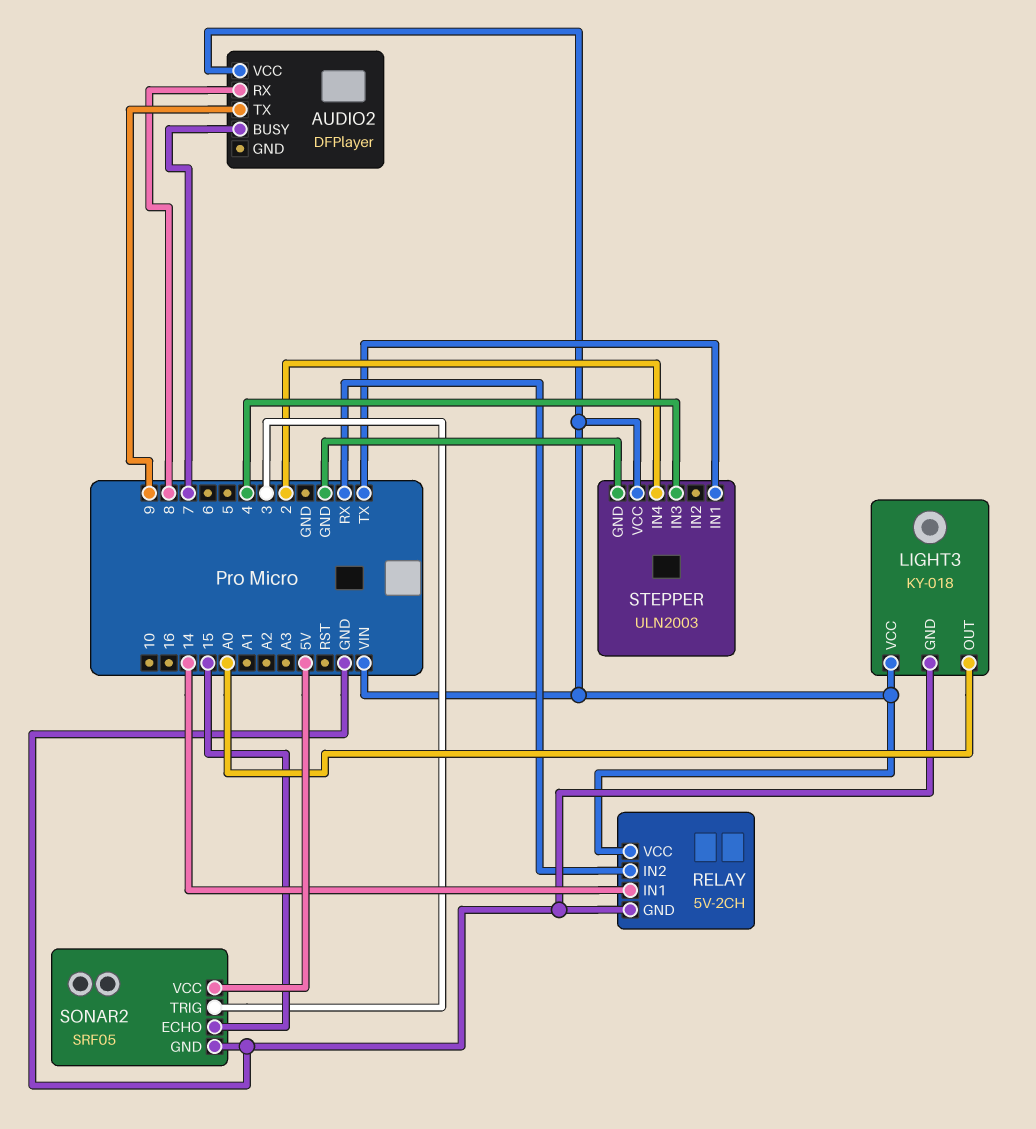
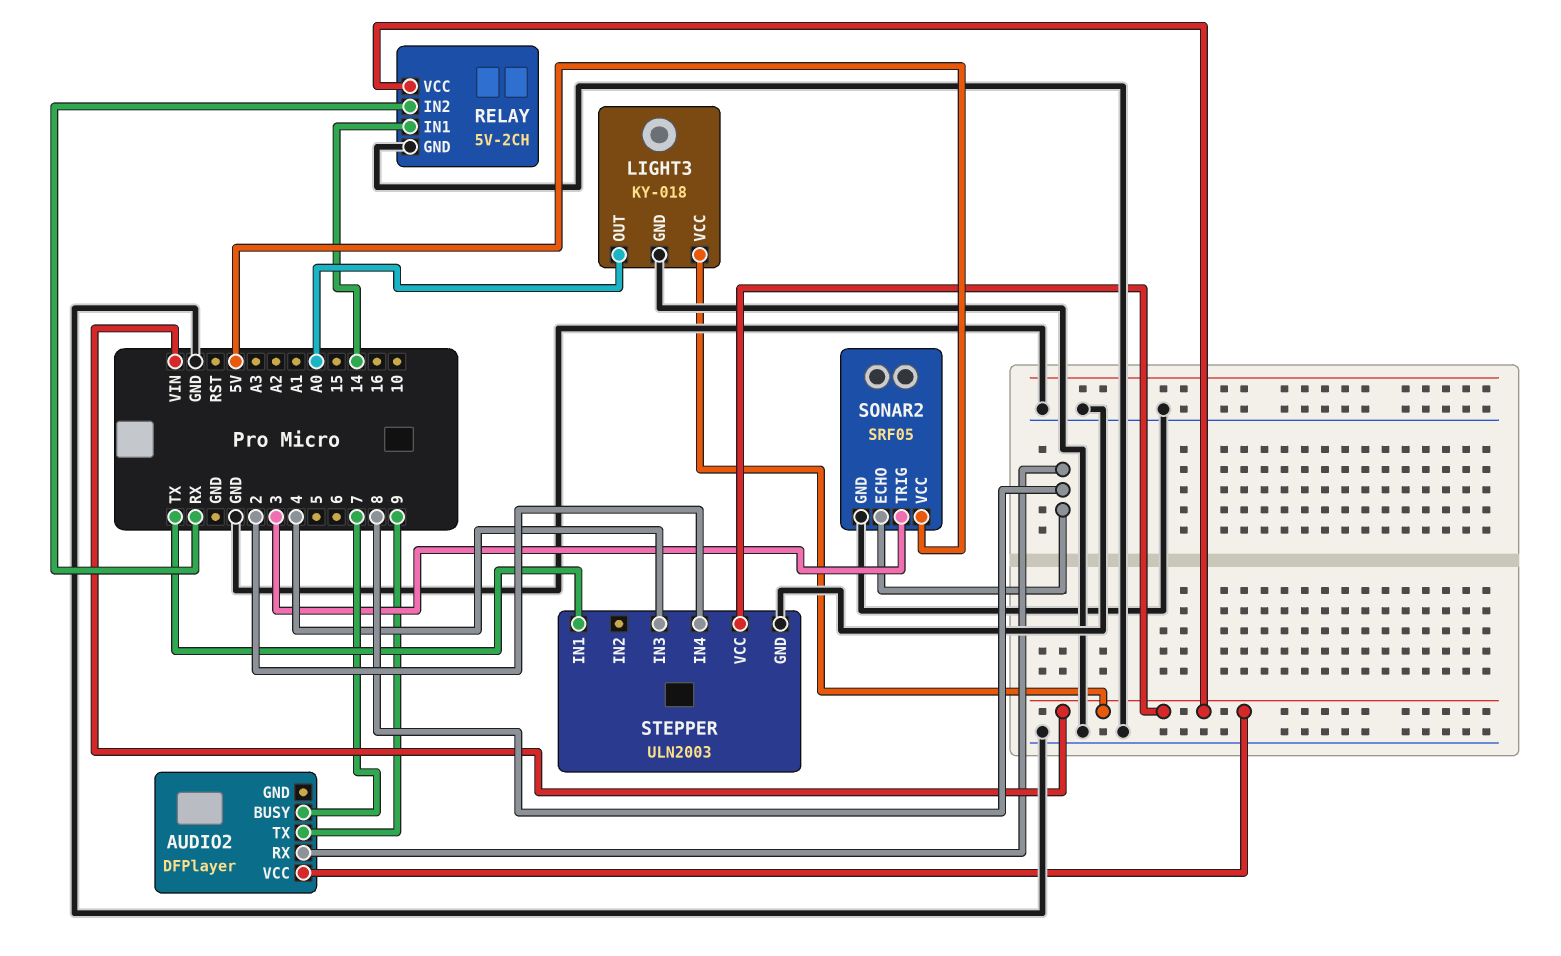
SONAR2 pin ECHO: 15 -> 8

